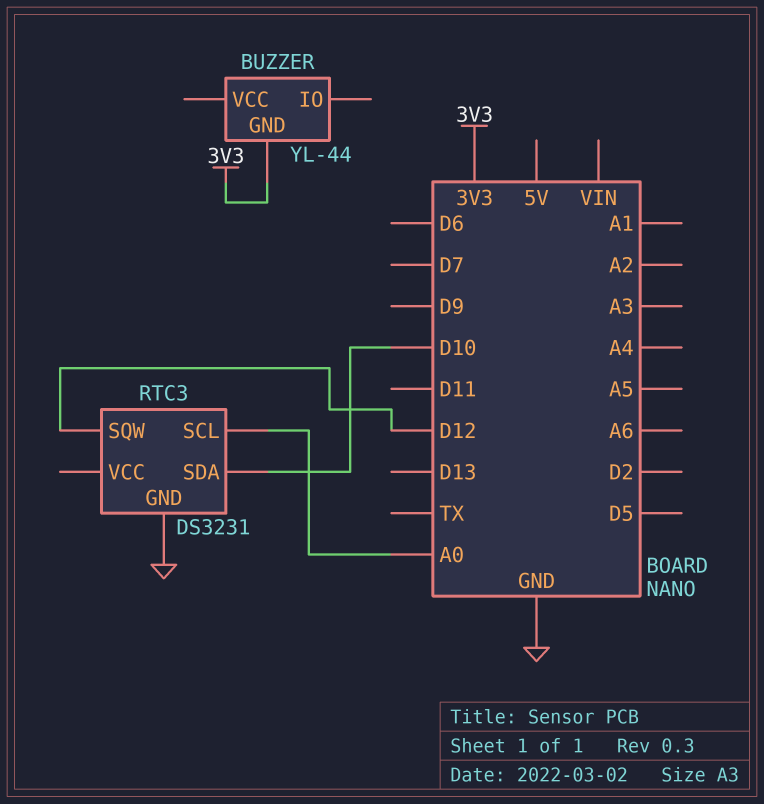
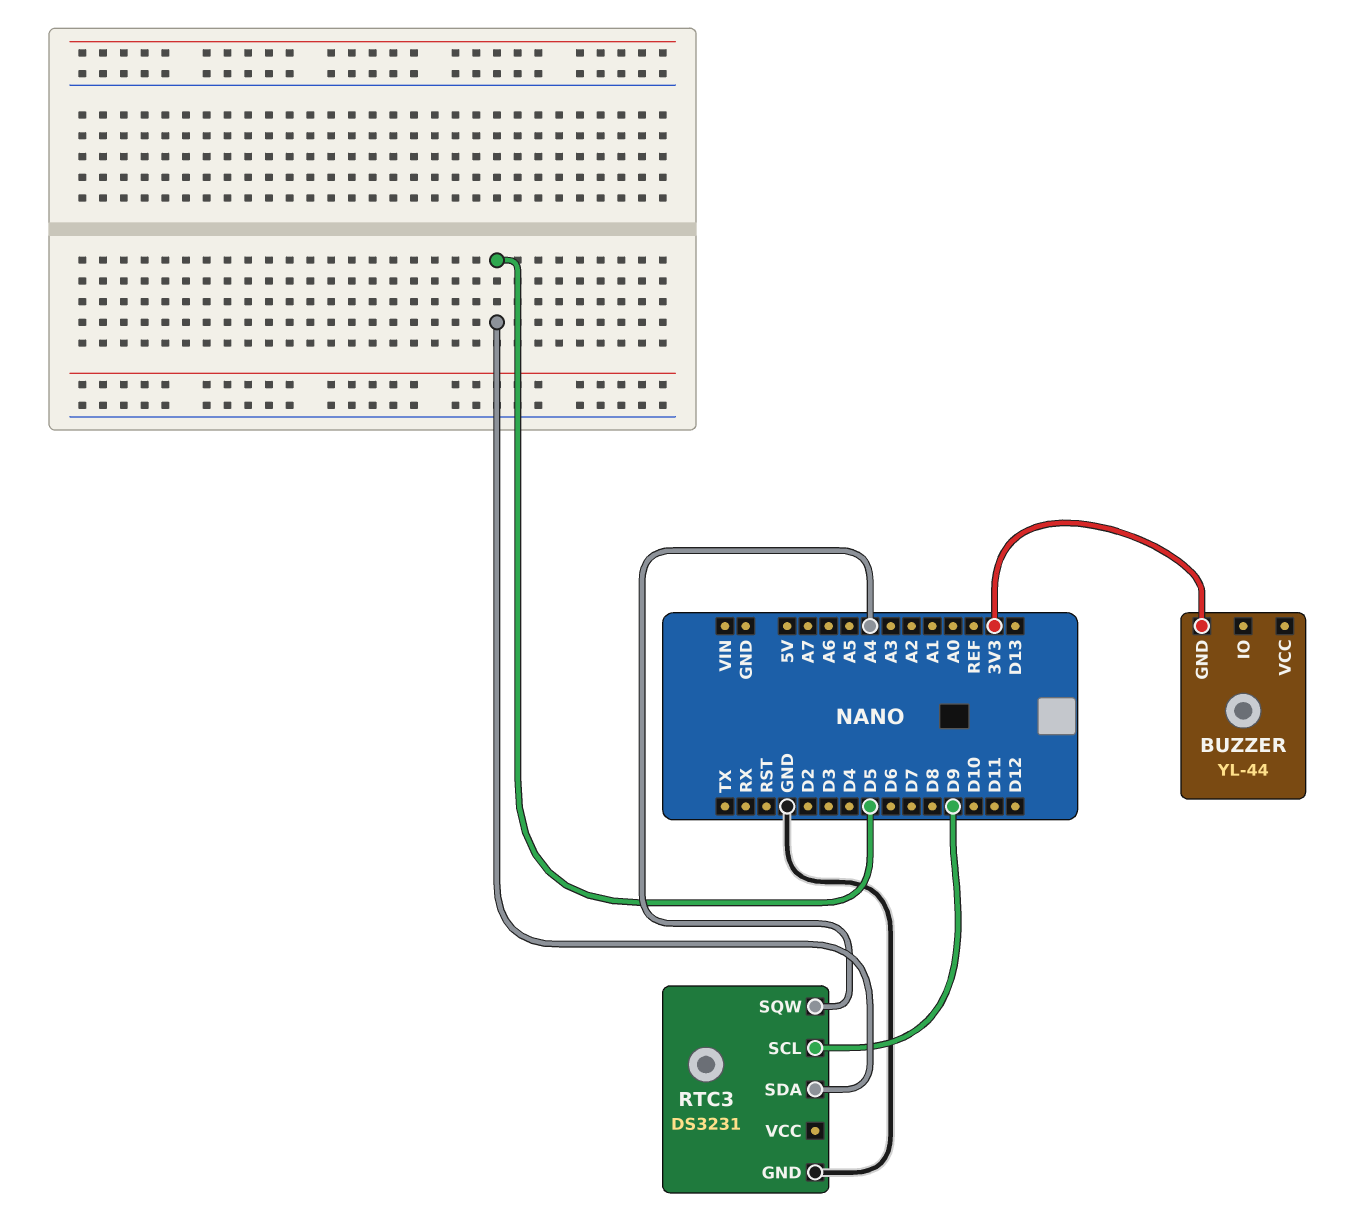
RTC3 pin SCL: A0 -> D9
RTC3 pin SDA: D10 -> D5
RTC3 pin SQW: D12 -> A4

